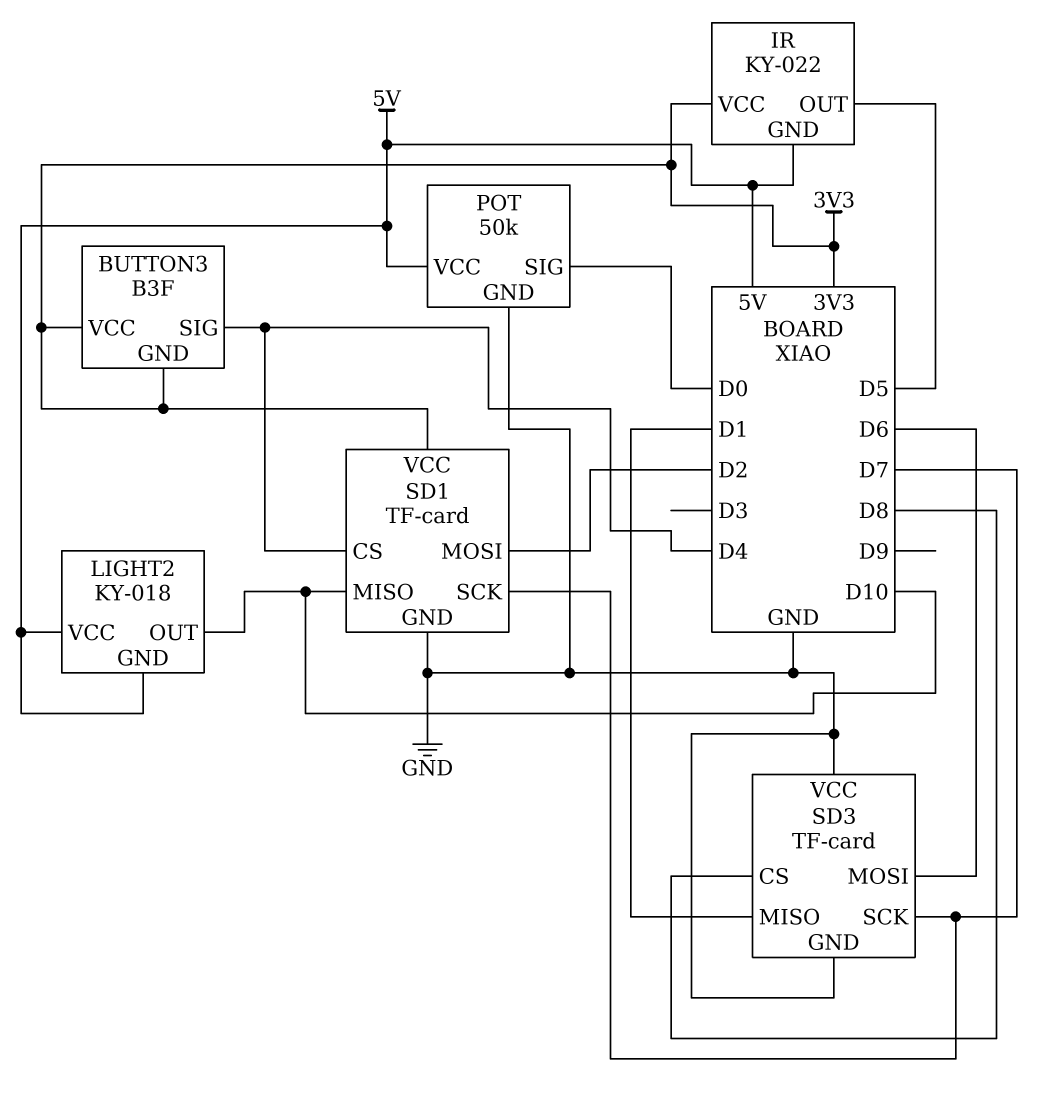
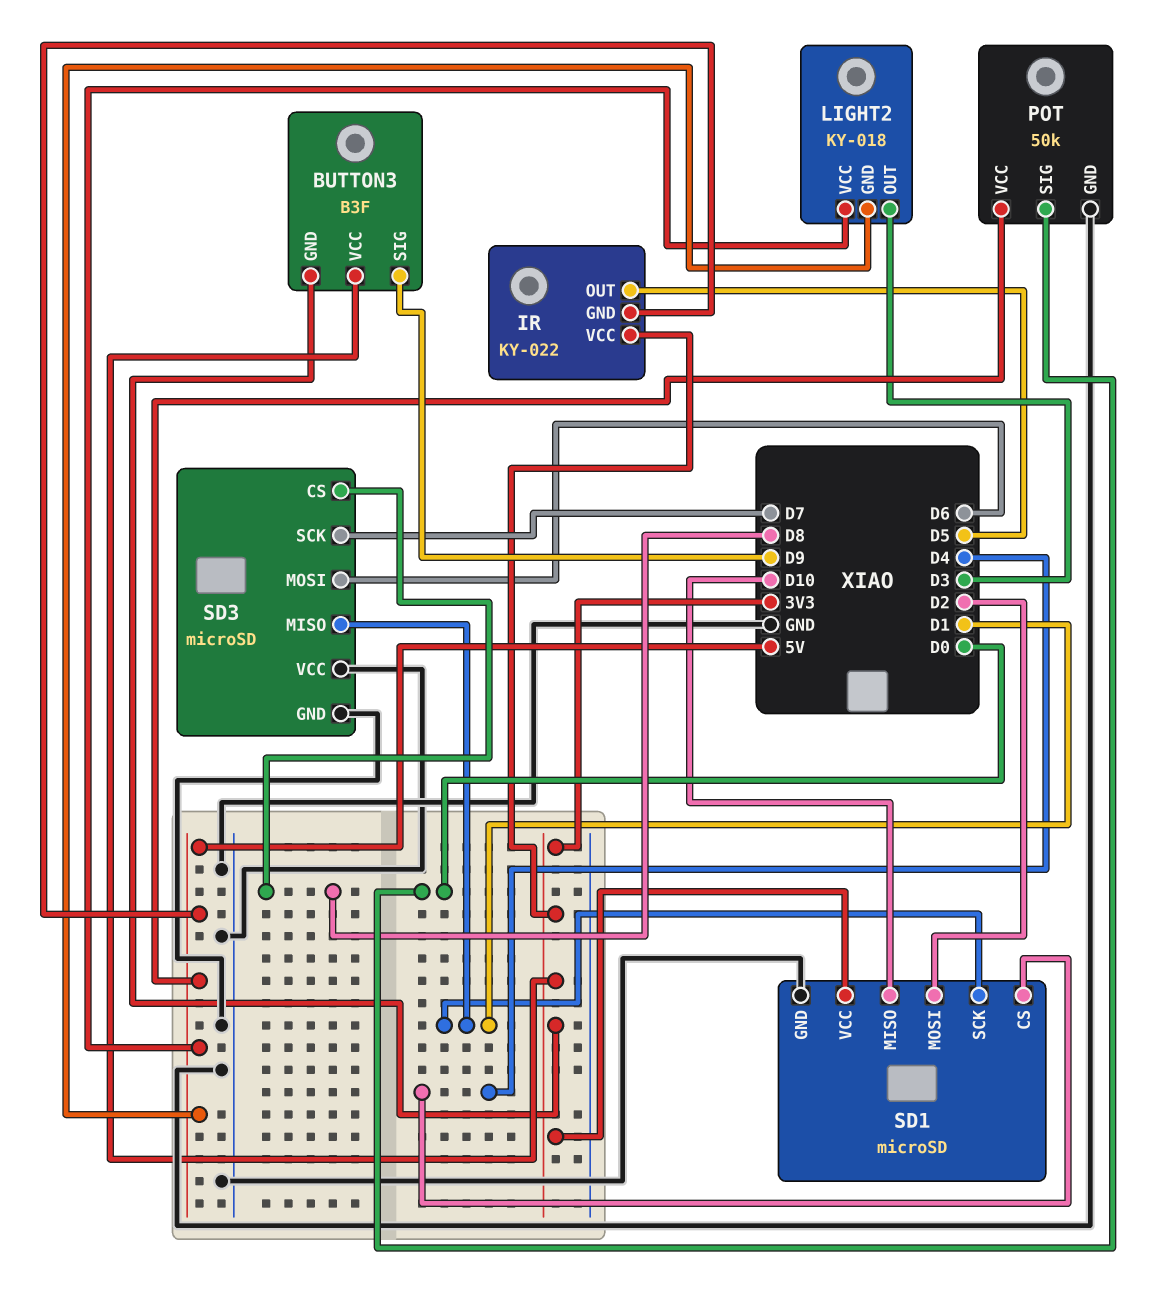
BUTTON3 pin SIG: D4 -> D9
LIGHT2 pin OUT: D10 -> D3
SD1: TF-card -> microSD
SD1 pin SCK: D7 -> D1
SD3: TF-card -> microSD

